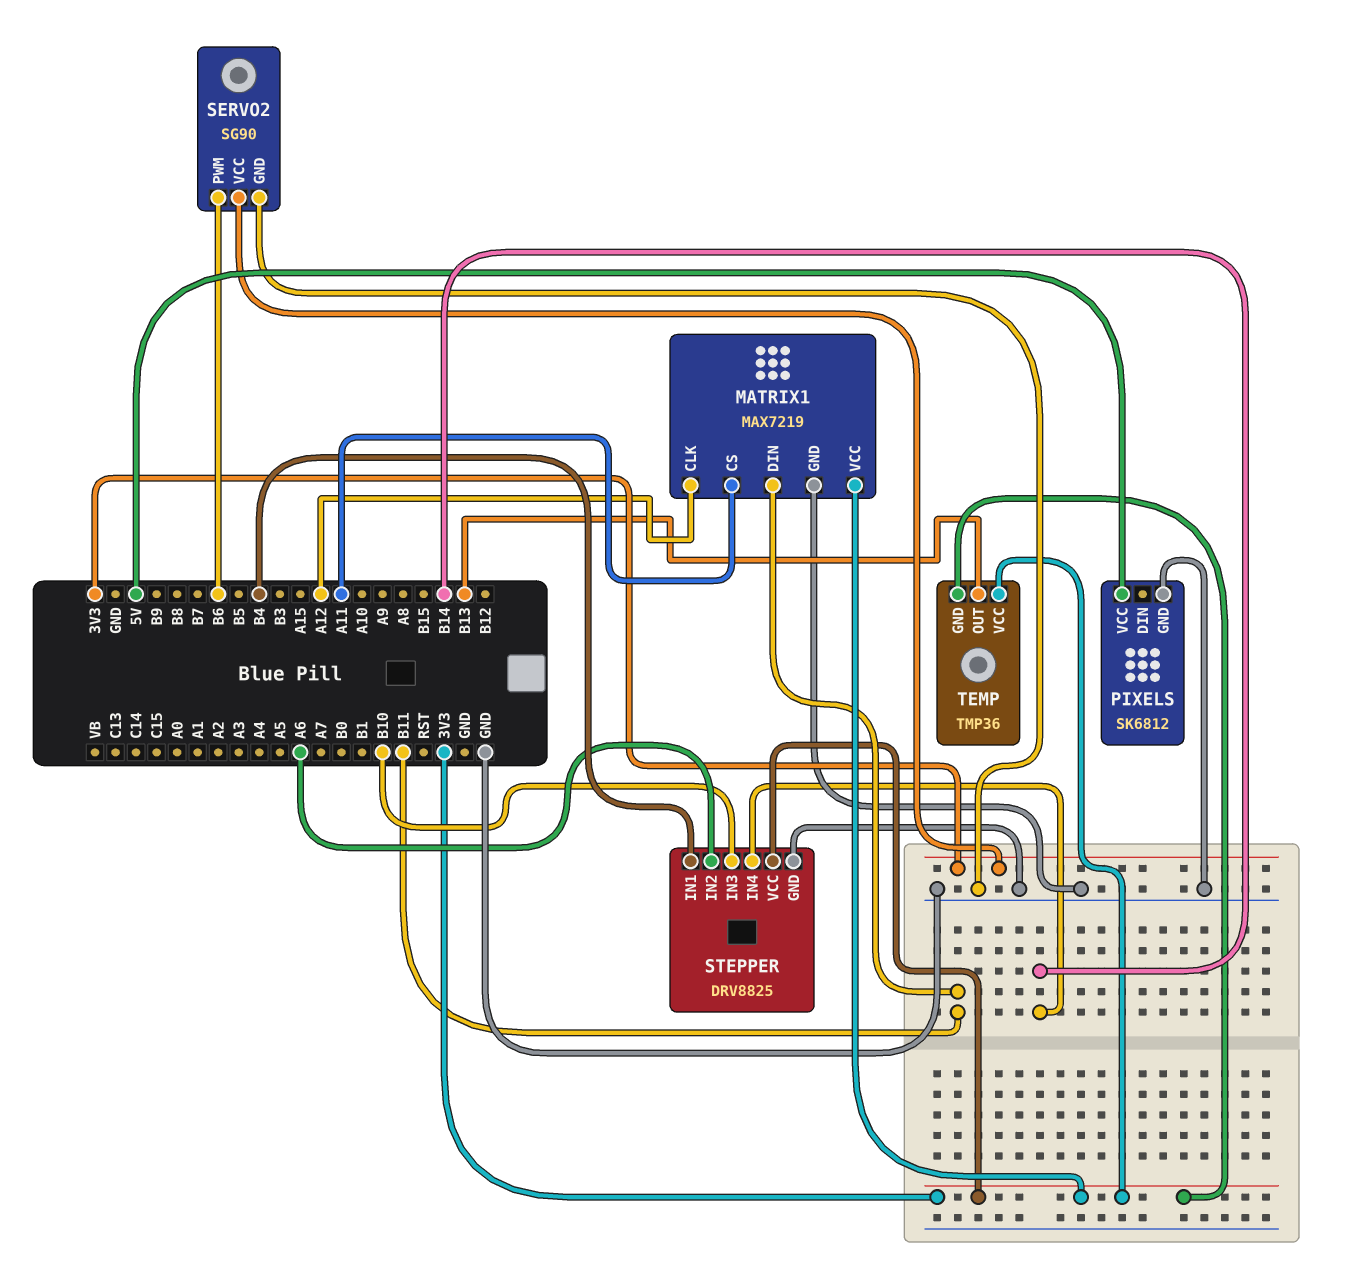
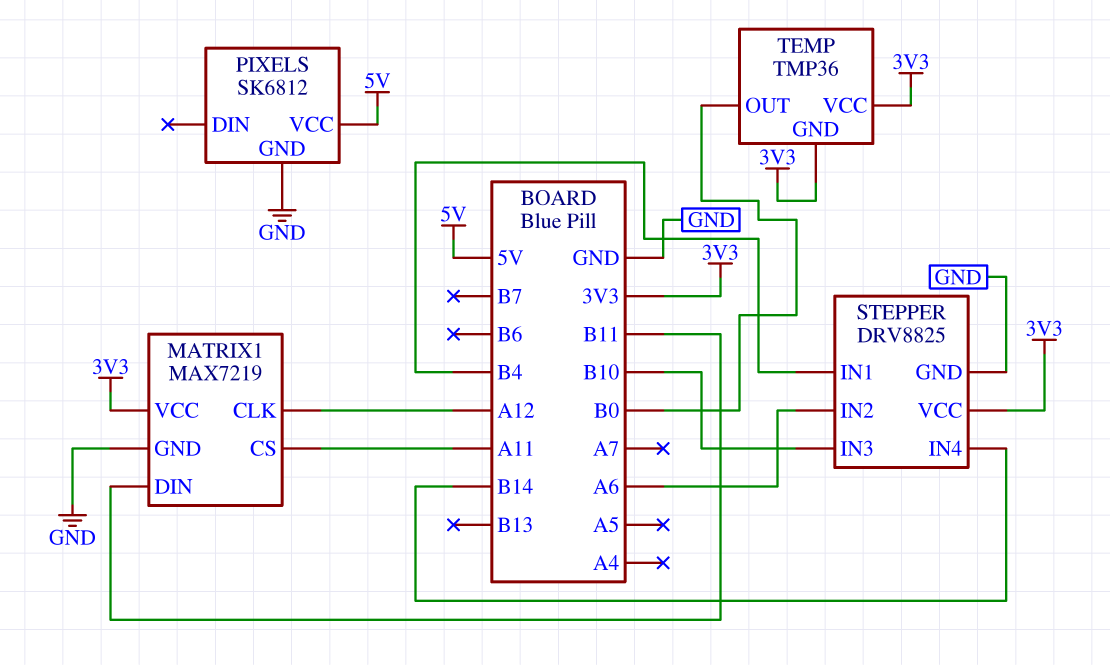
SERVO2: SG90 -> none
SERVO2 pin GND: GND -> none
SERVO2 pin PWM: B6 -> none
SERVO2 pin VCC: 3V3 -> none
TEMP pin OUT: B13 -> B0

